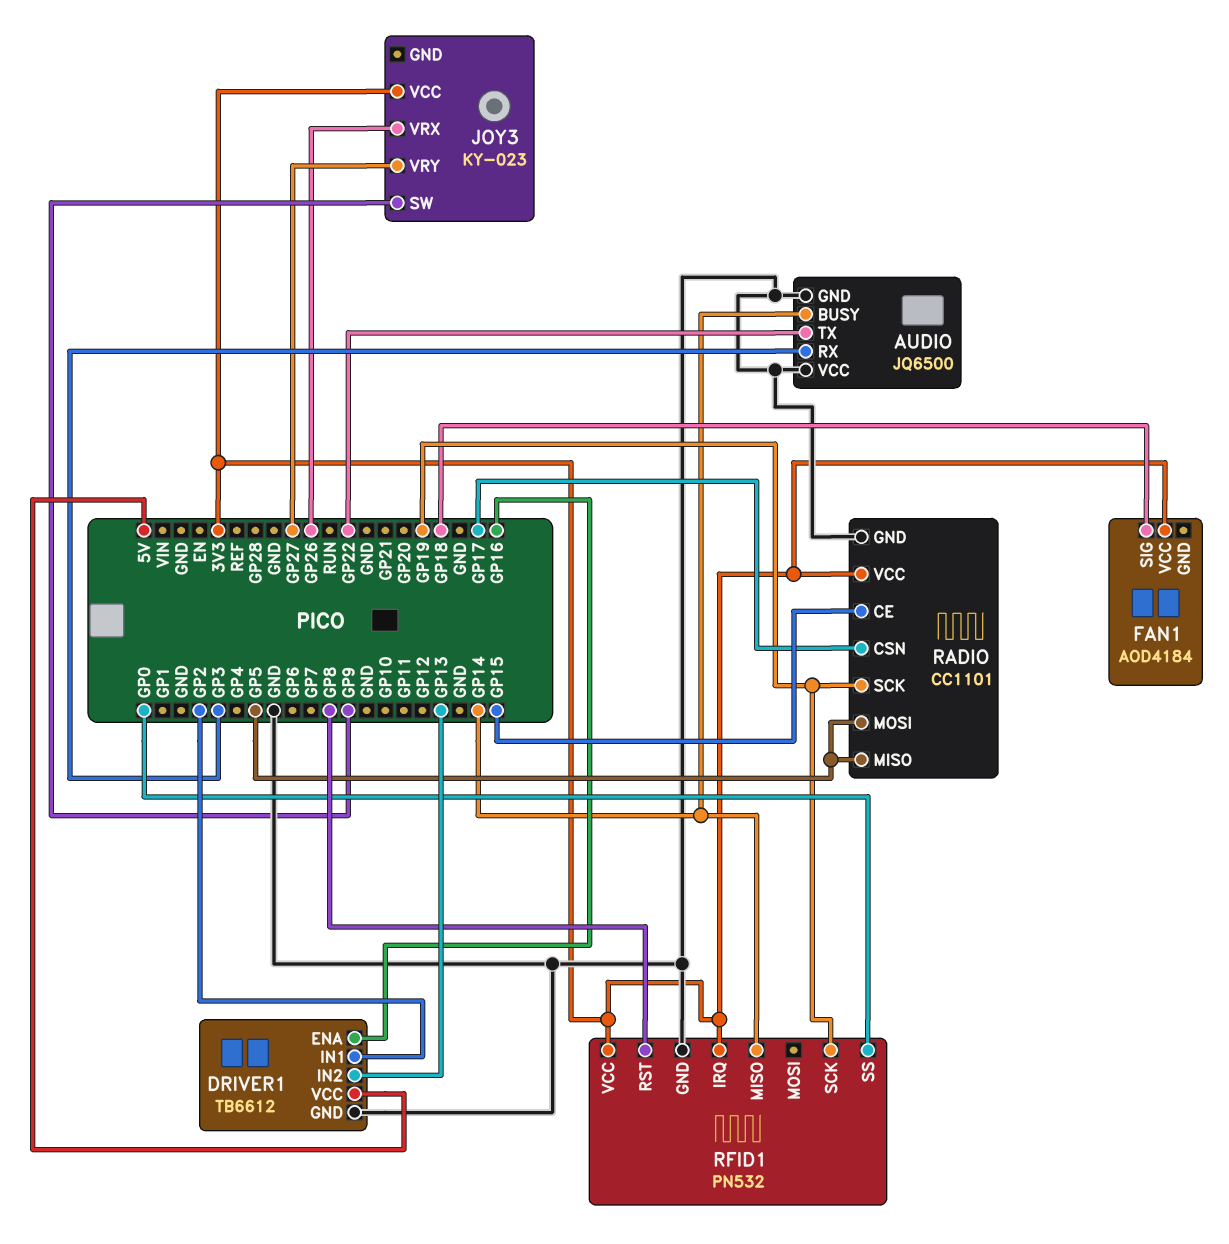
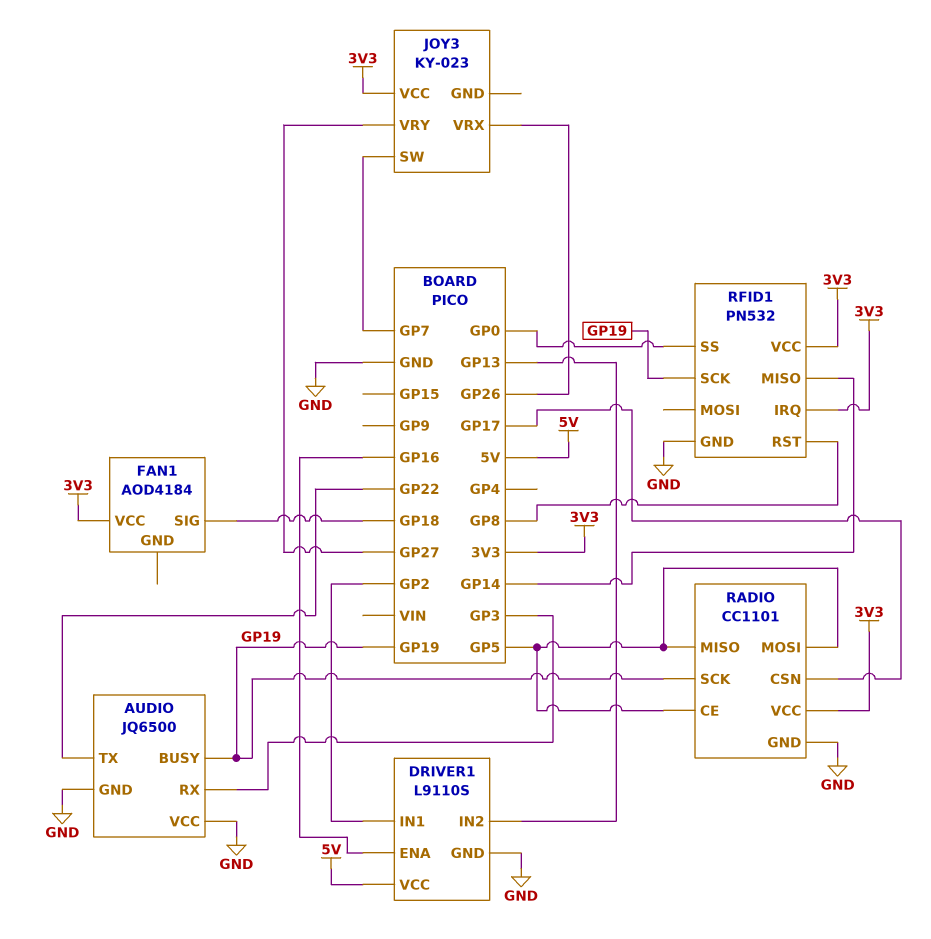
AUDIO pin BUSY: GP14 -> GP19
DRIVER1: TB6612 -> L9110S
JOY3 pin SW: GP9 -> GP7
RADIO pin CE: GP15 -> GP5

